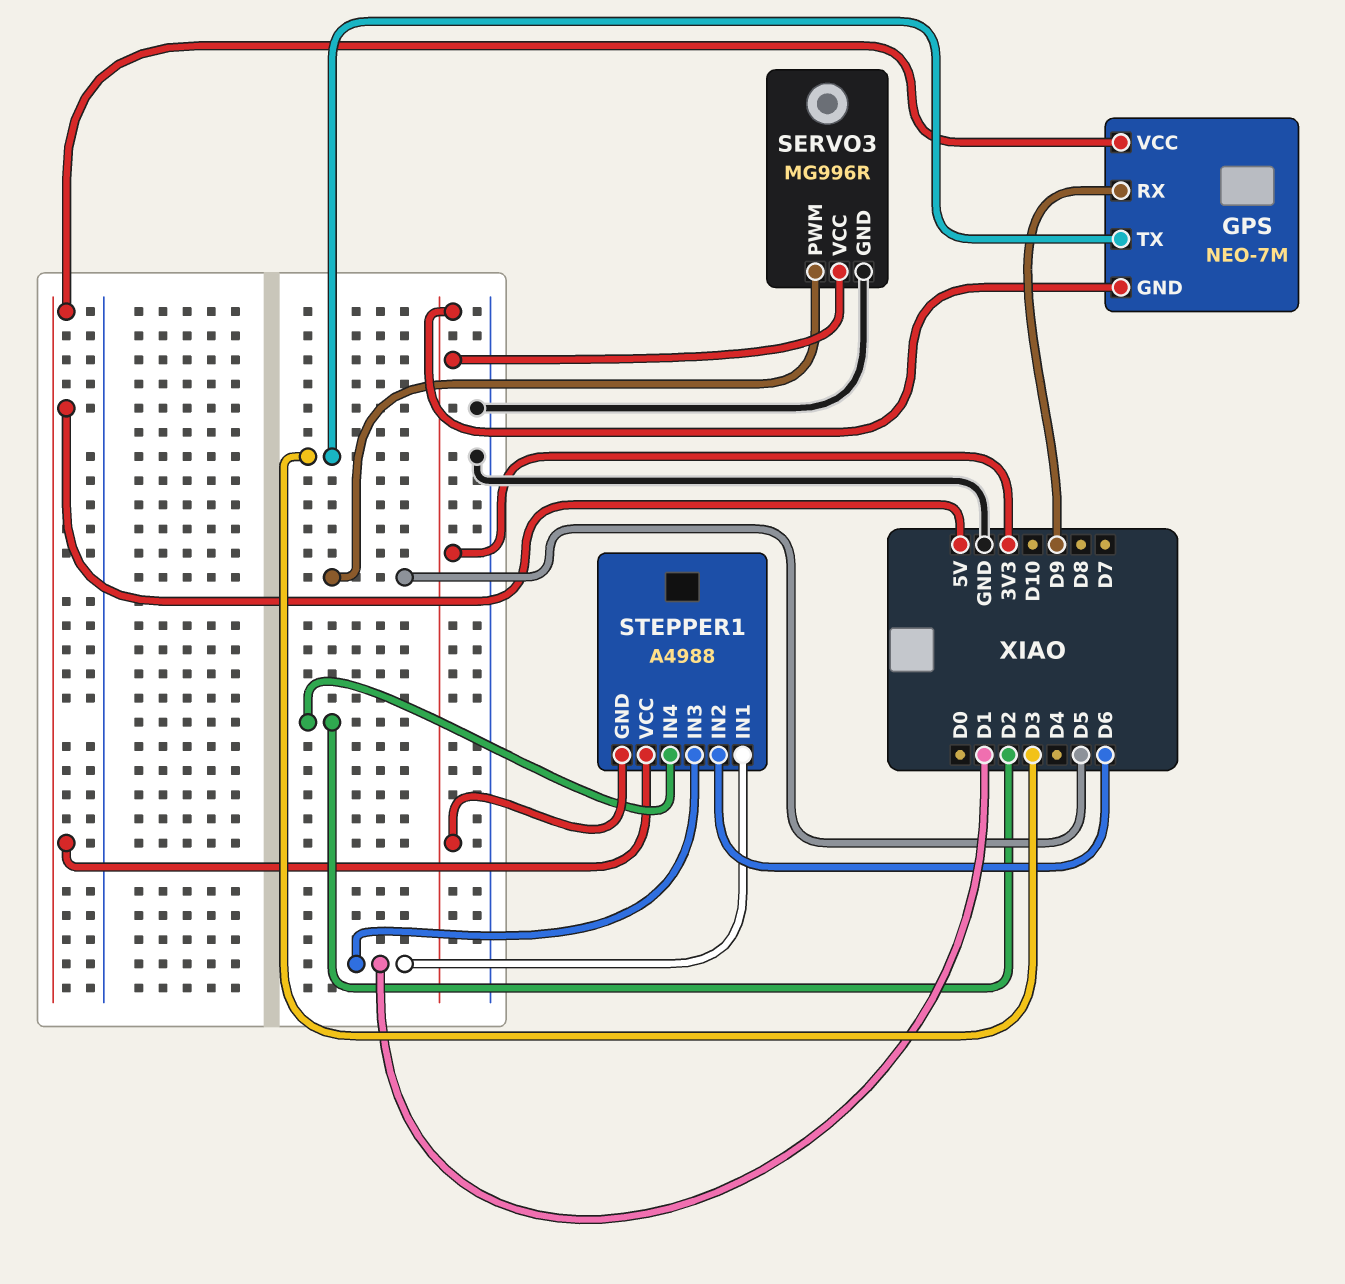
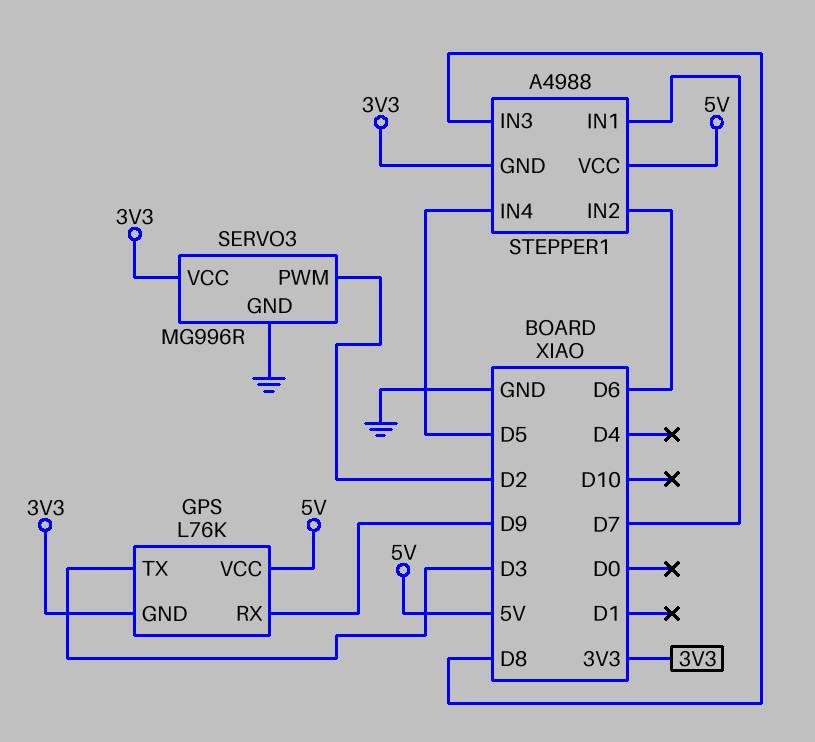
GPS: NEO-7M -> L76K
SERVO3 pin PWM: D5 -> D2
STEPPER1 pin IN1: D1 -> D7
STEPPER1 pin IN3: D1 -> D8
STEPPER1 pin IN4: D2 -> D5

